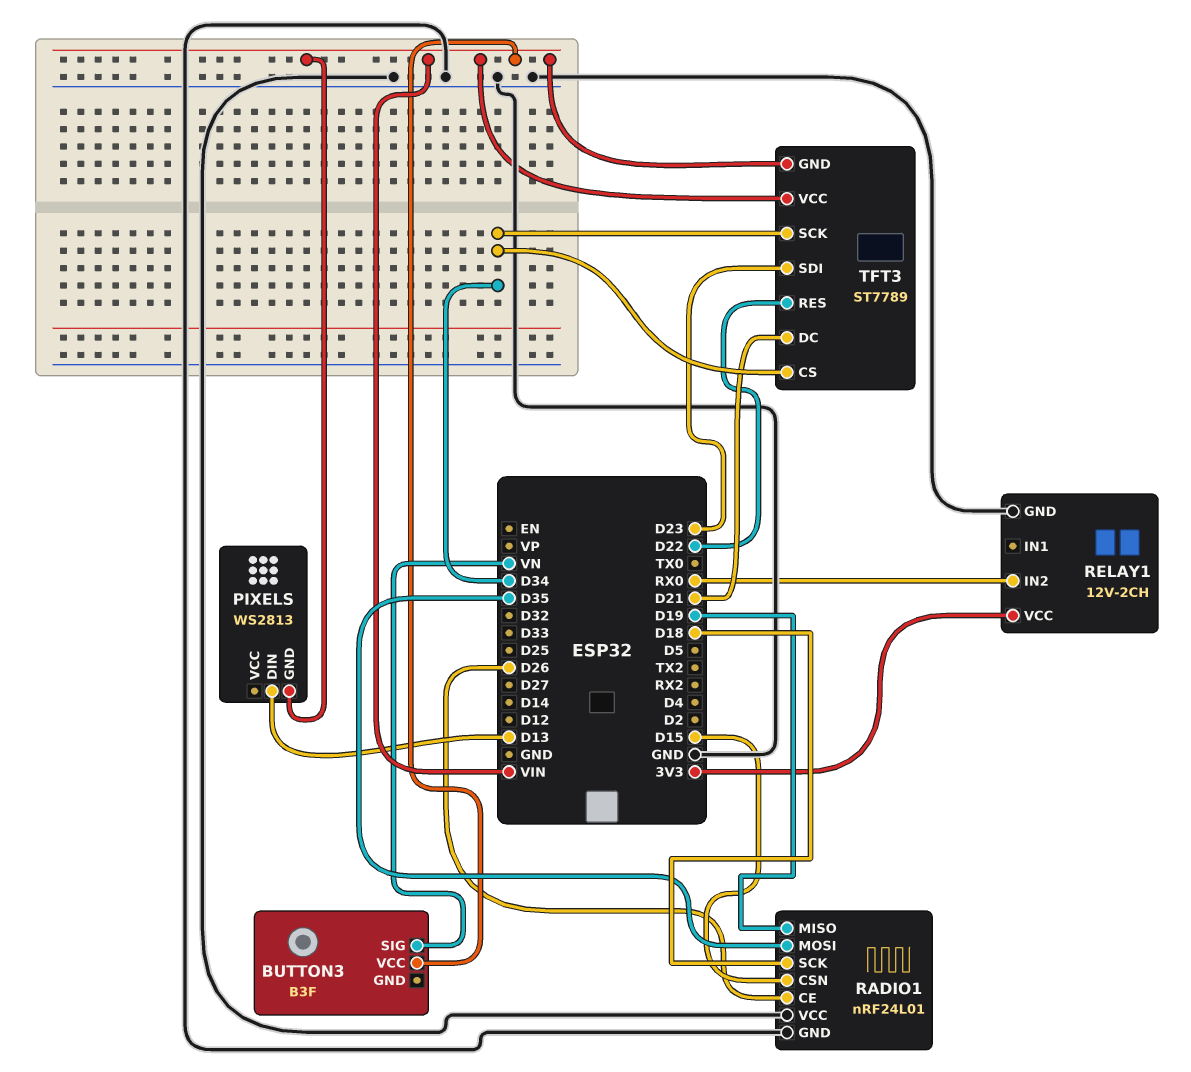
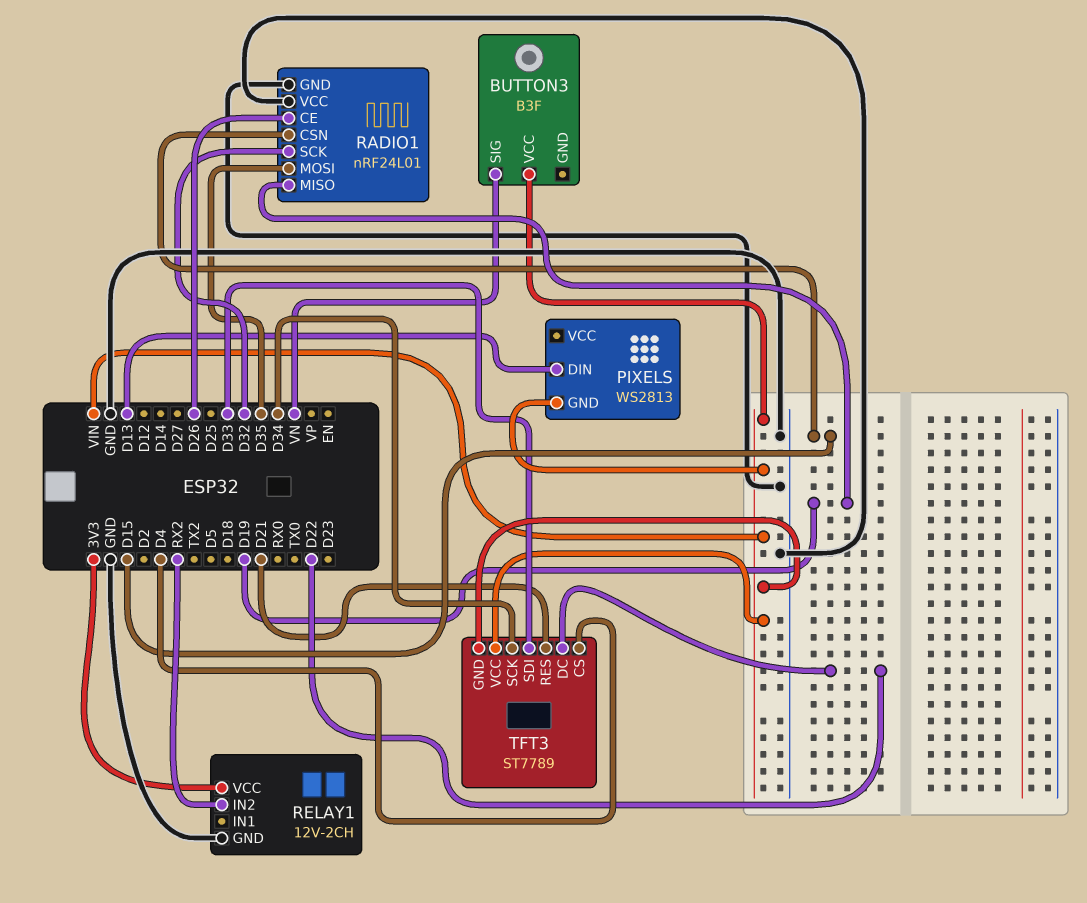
RADIO1 pin SCK: D18 -> D32
RELAY1 pin IN2: RX0 -> RX2
TFT3 pin CS: D34 -> D4
TFT3 pin DC: D21 -> D22
TFT3 pin RES: D22 -> D21
TFT3 pin SDI: D23 -> D33

